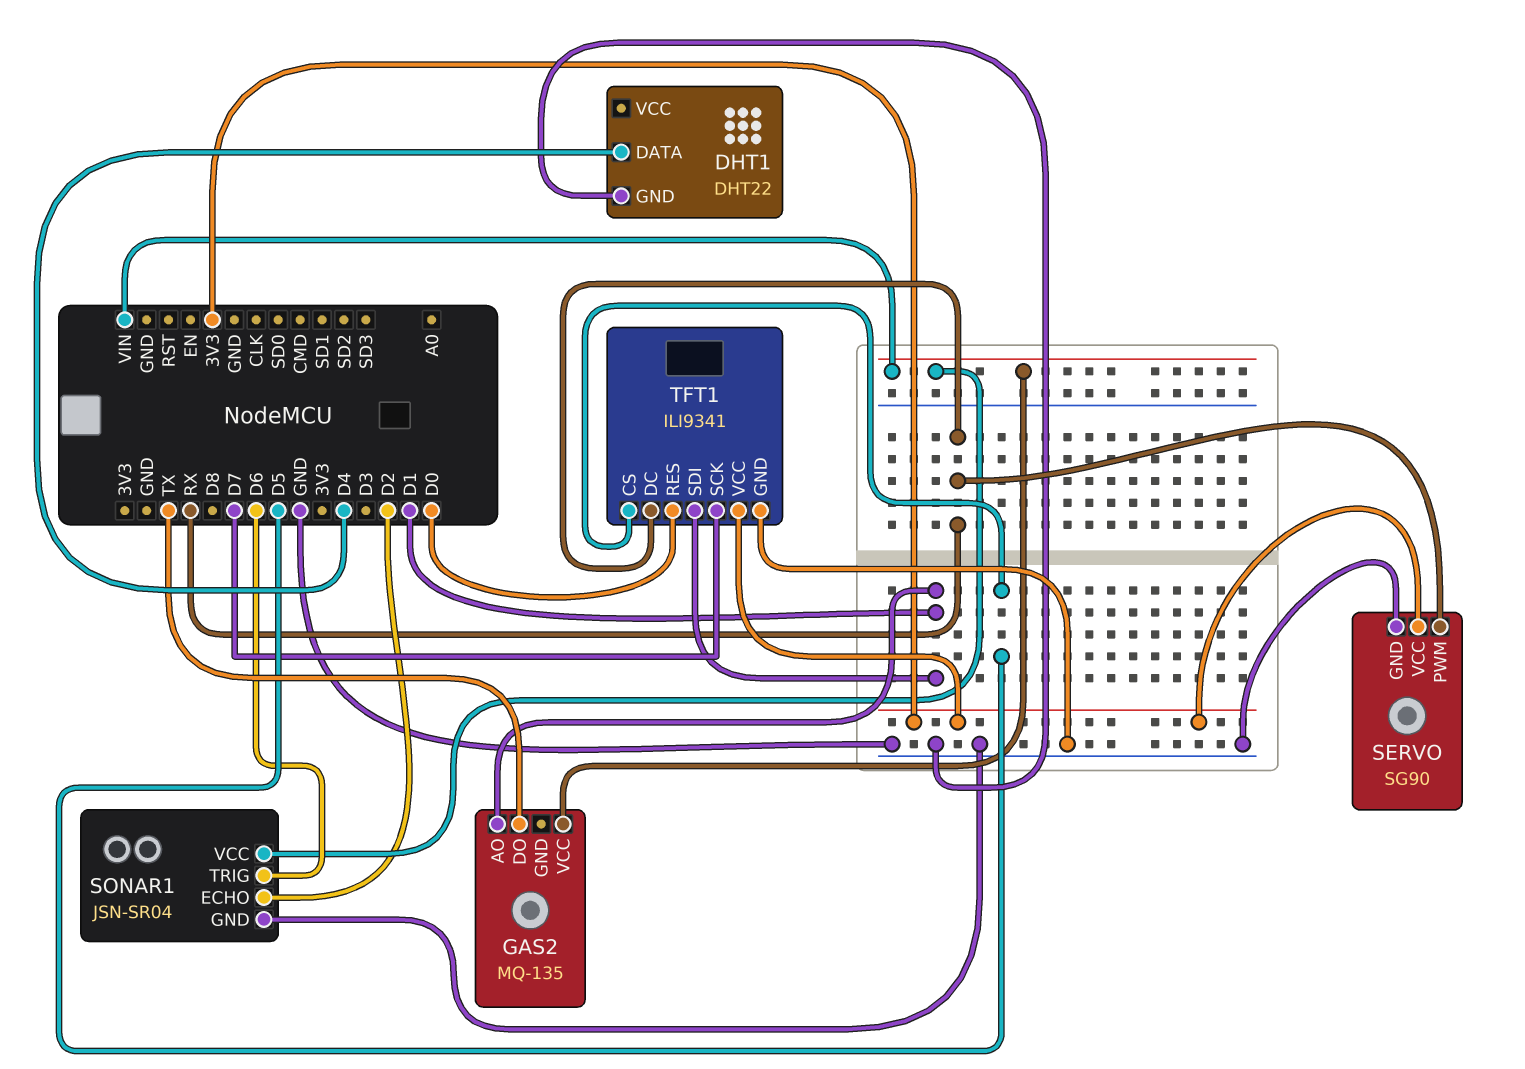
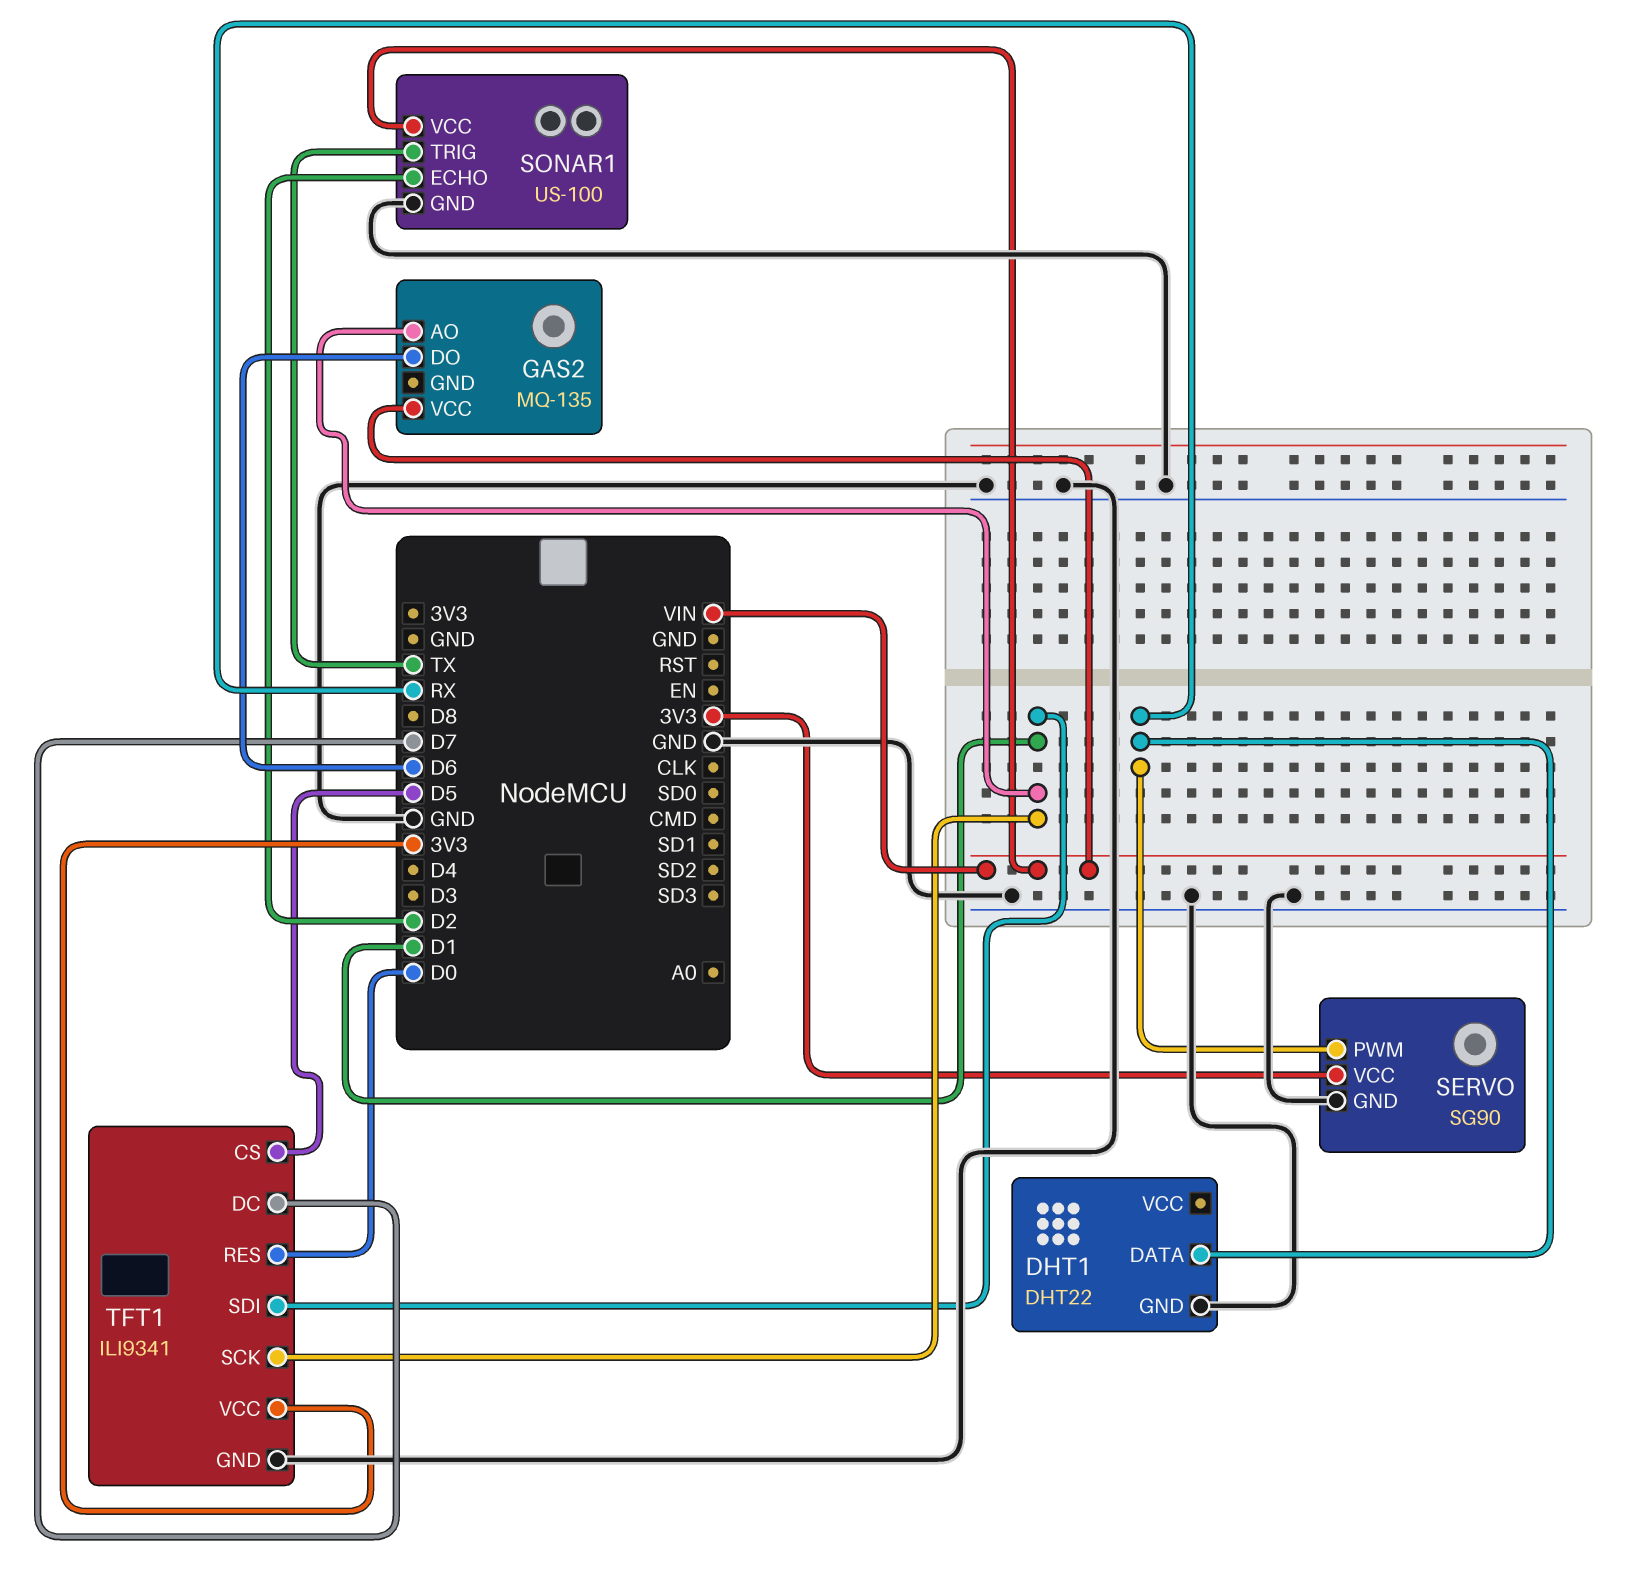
DHT1 pin DATA: D4 -> RX
GAS2 pin DO: TX -> D6
SONAR1: JSN-SR04 -> US-100
SONAR1 pin TRIG: D6 -> TX
TFT1 pin DC: RX -> D7
TFT1 pin SCK: D7 -> D1

